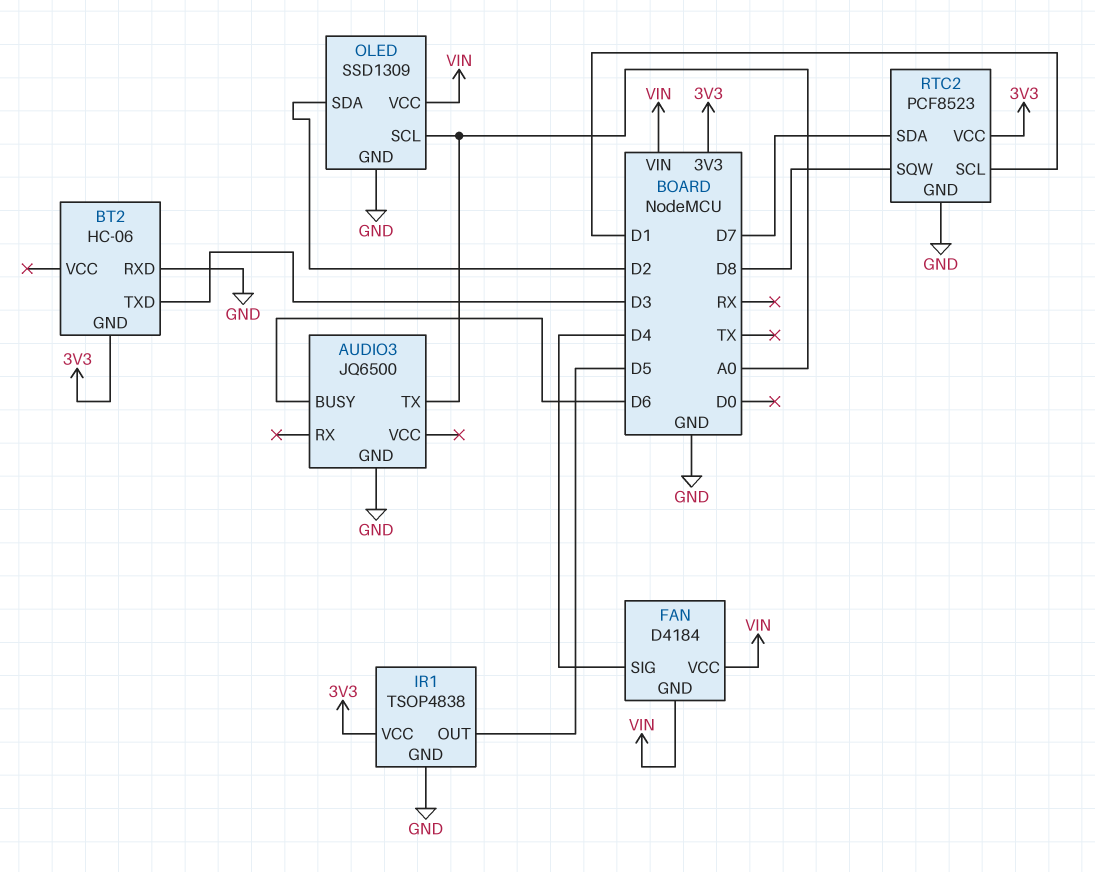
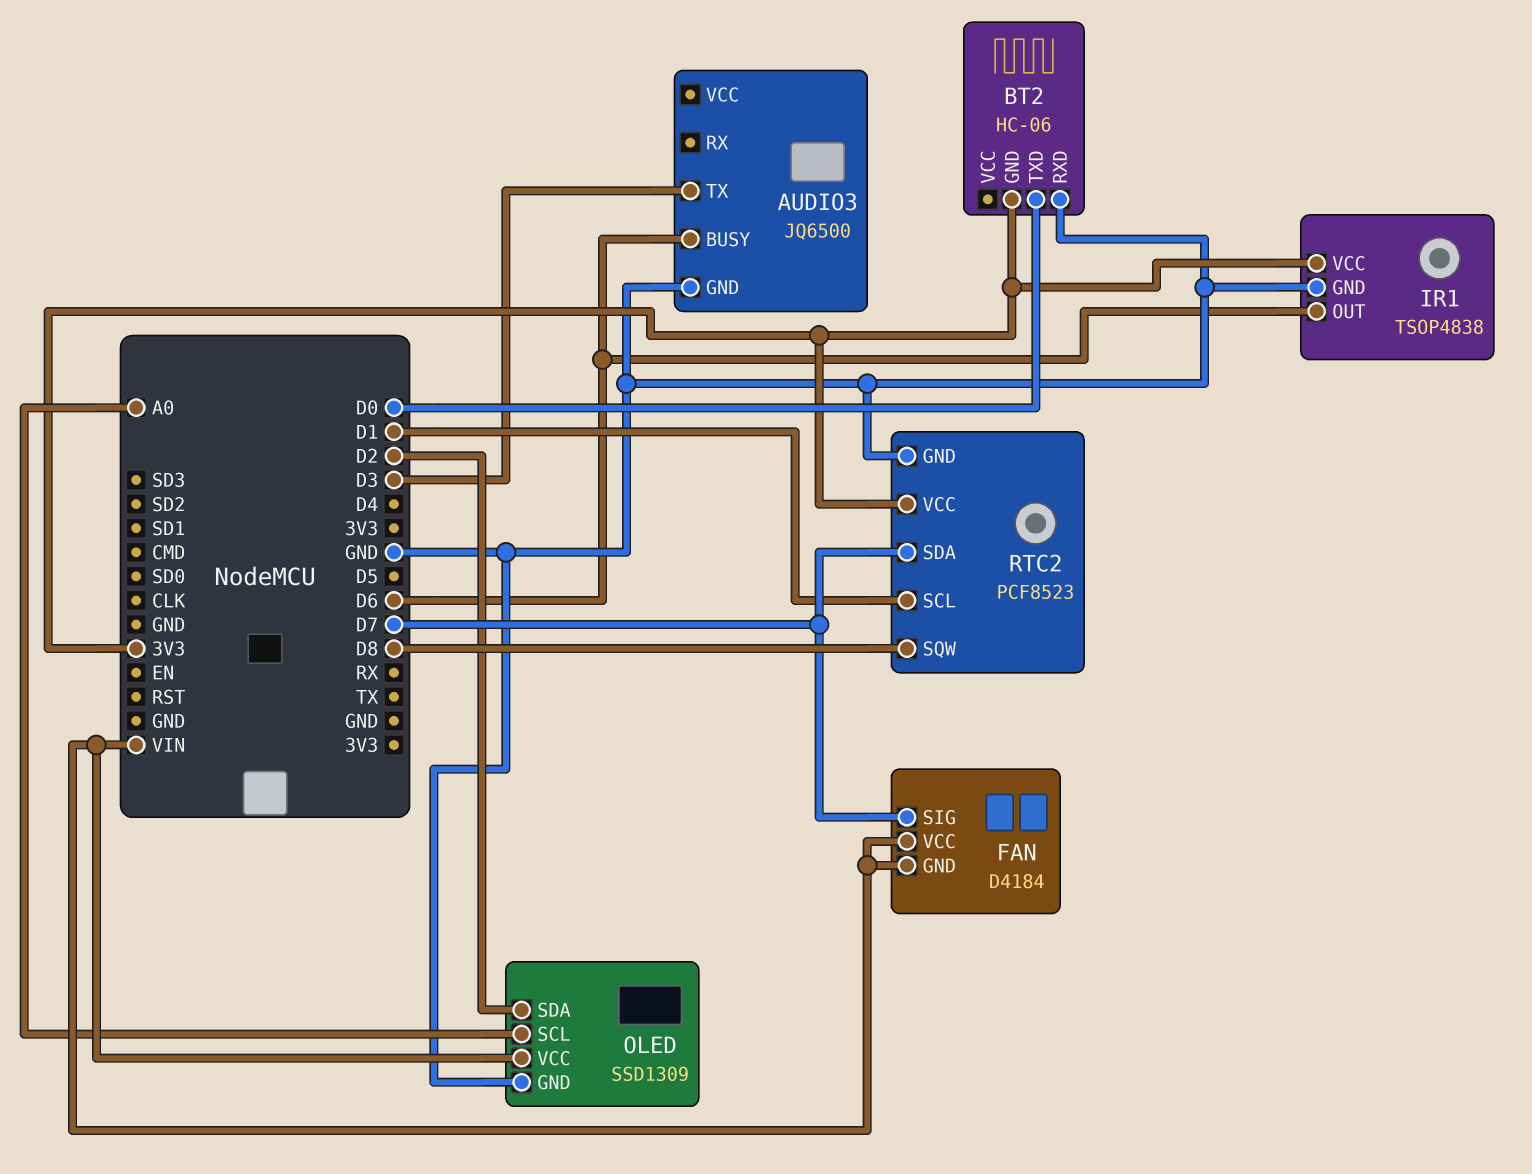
AUDIO3 pin TX: A0 -> D3
BT2 pin TXD: D3 -> D0
FAN pin SIG: D4 -> D7
IR1 pin OUT: D5 -> D6

